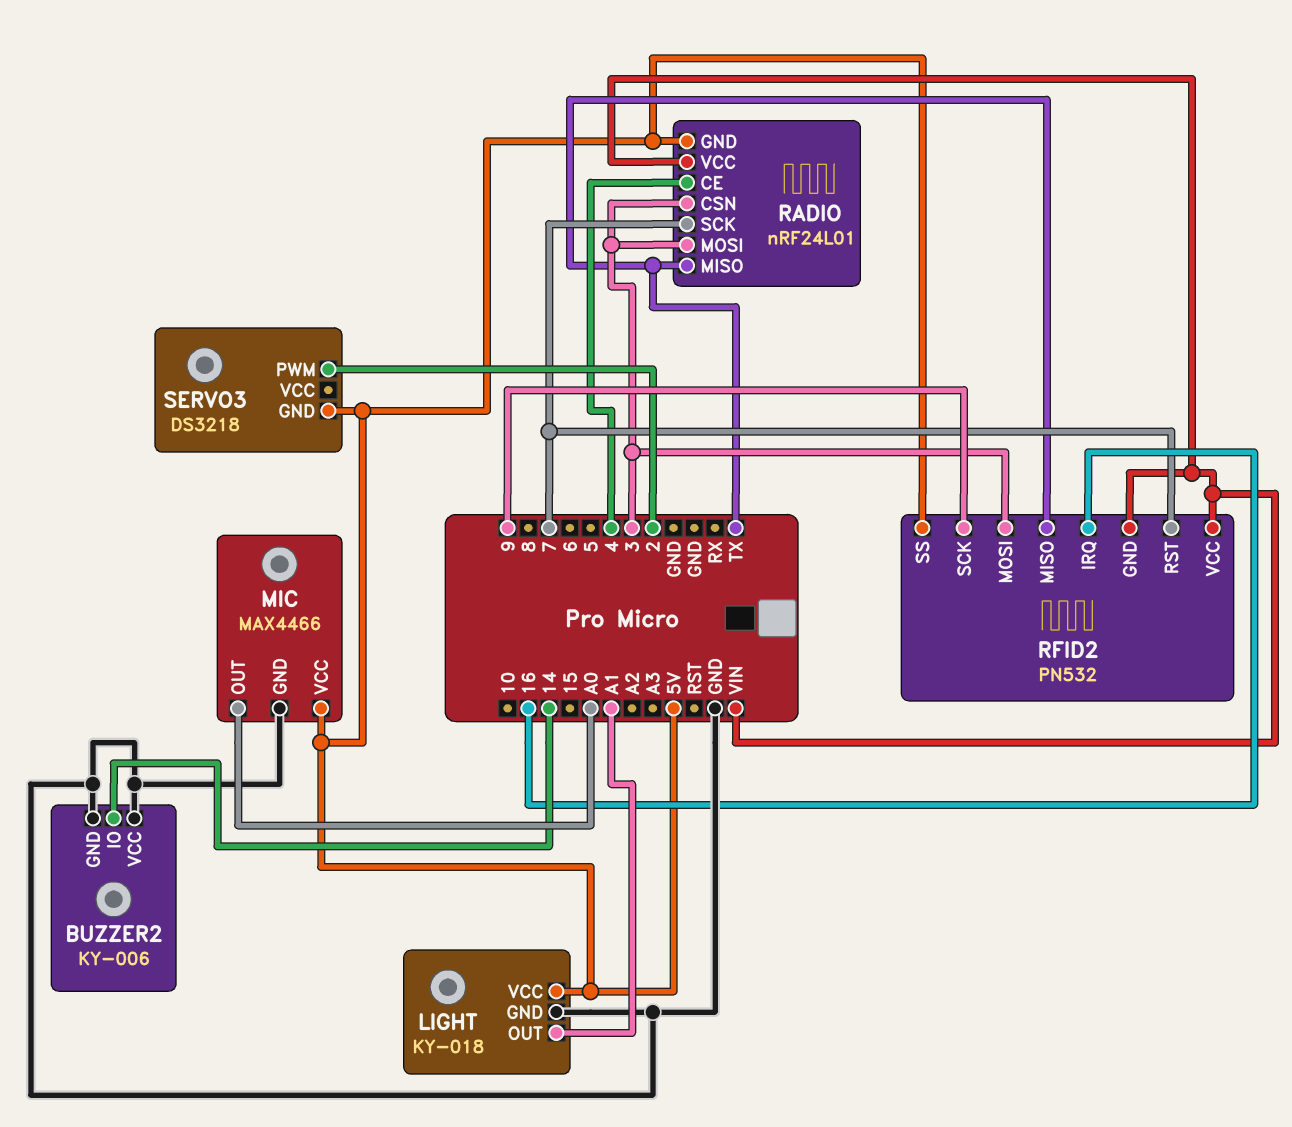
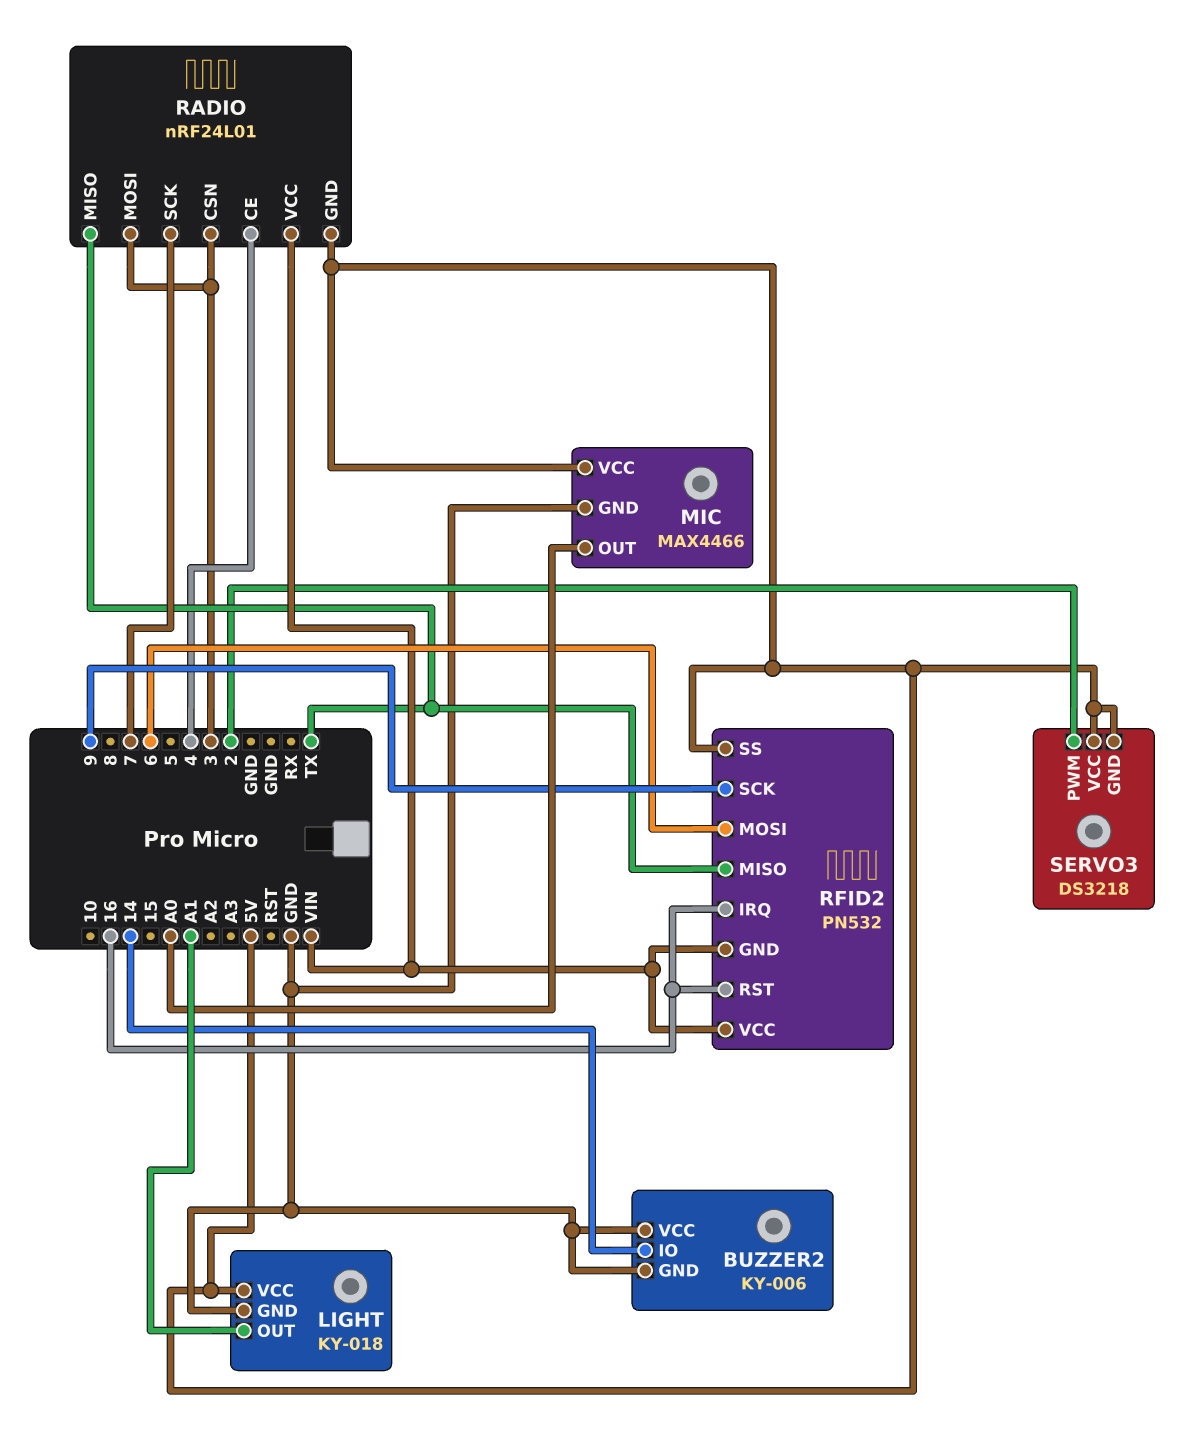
RFID2 pin MOSI: 3 -> 6
RFID2 pin RST: 7 -> 16
SERVO3 pin VCC: none -> 5V

